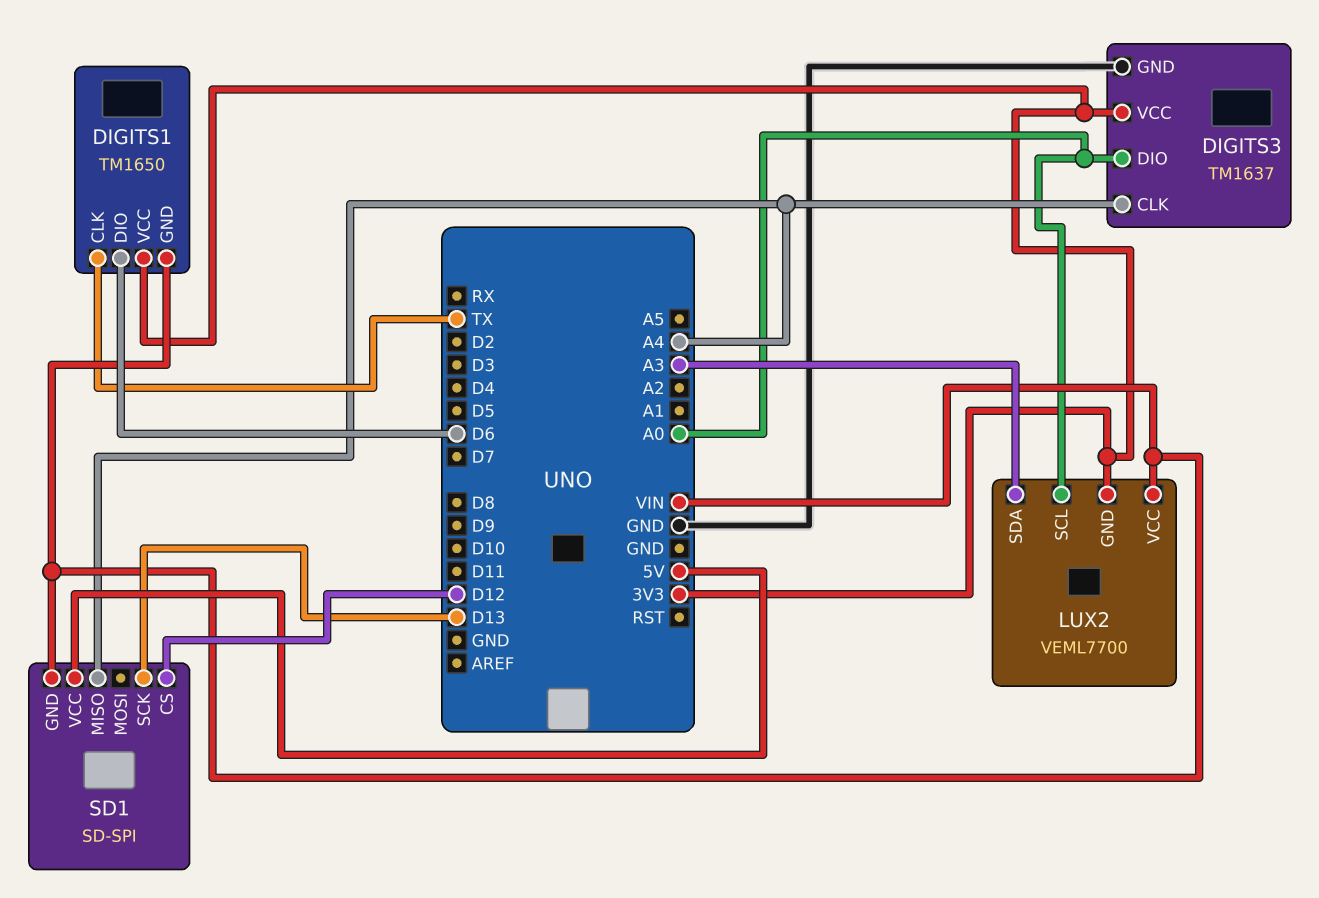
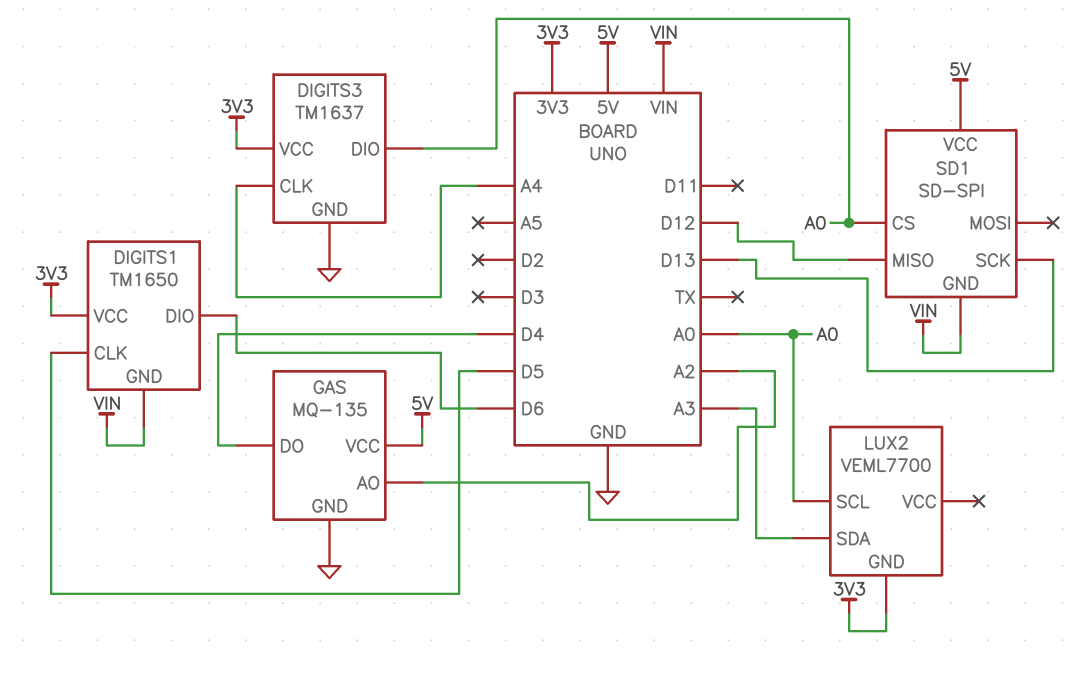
DIGITS1 pin CLK: TX -> D5
GAS: none -> MQ-135
GAS pin AO: none -> A2
GAS pin DO: none -> D4
GAS pin GND: none -> GND
GAS pin VCC: none -> 5V
LUX2 pin VCC: VIN -> none
SD1 pin CS: D12 -> A0
SD1 pin MISO: A4 -> D12

